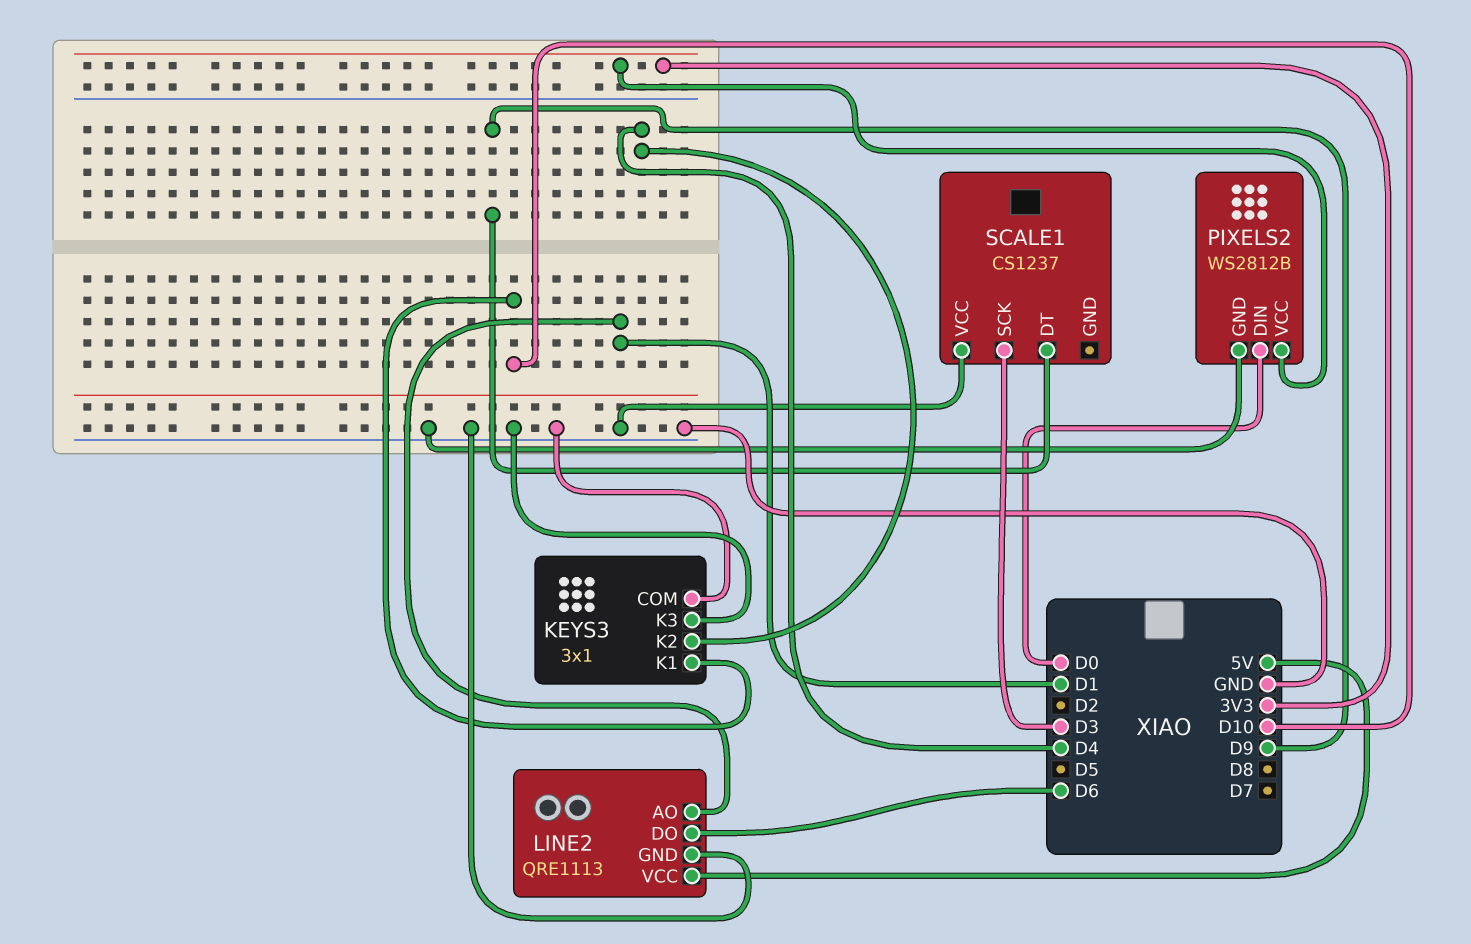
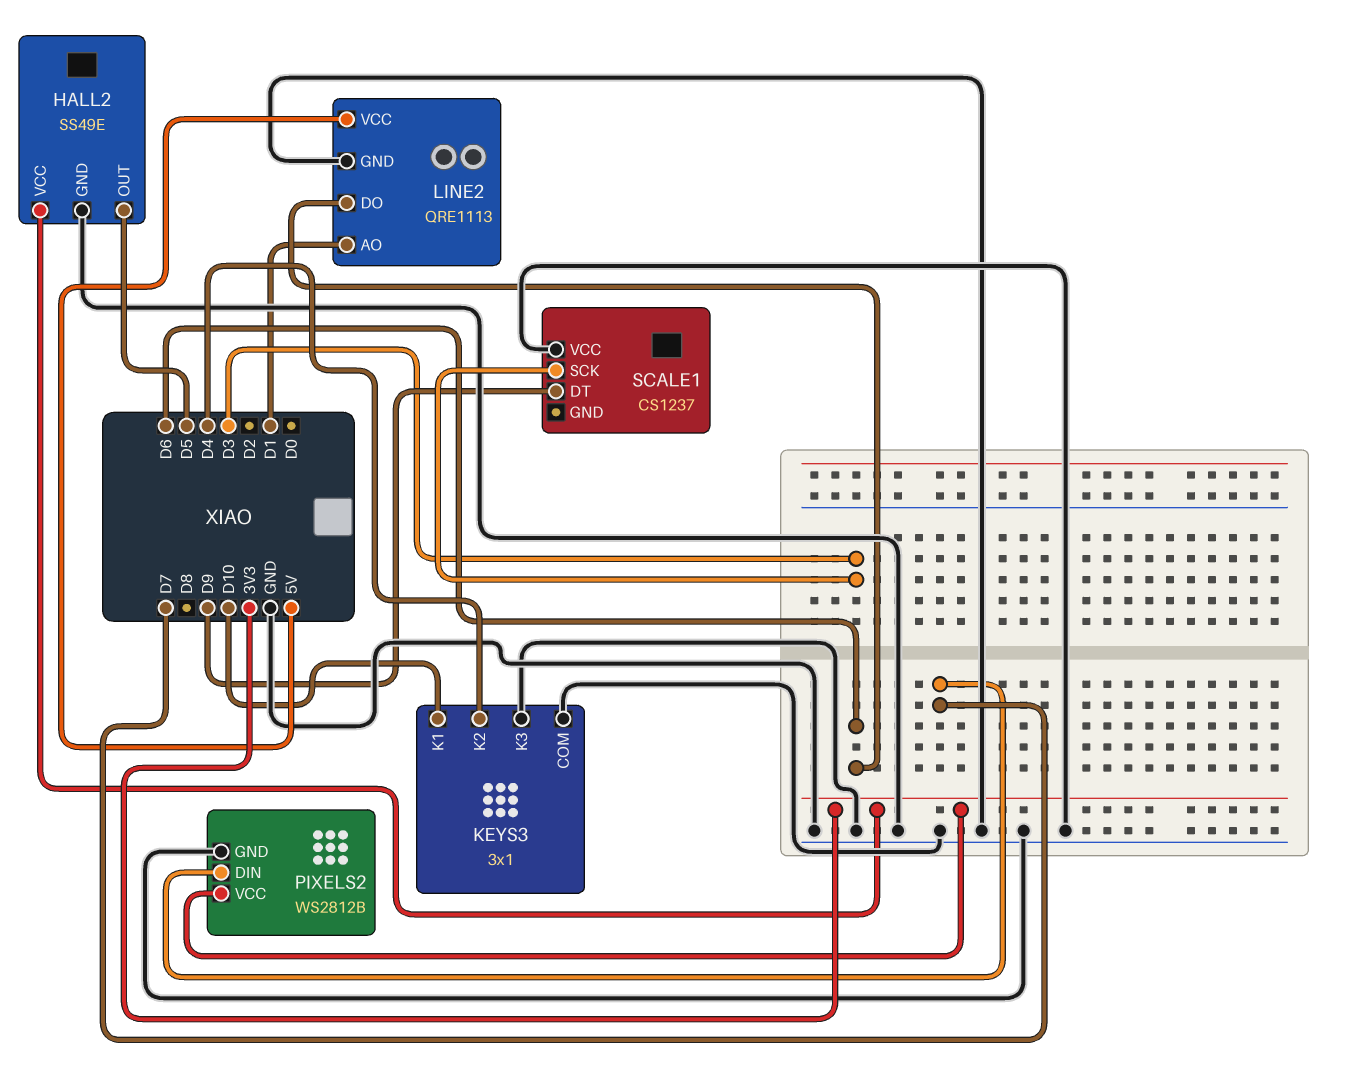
HALL2: none -> SS49E
HALL2 pin GND: none -> GND
HALL2 pin OUT: none -> D5
HALL2 pin VCC: none -> 3V3
PIXELS2 pin DIN: D0 -> D7

